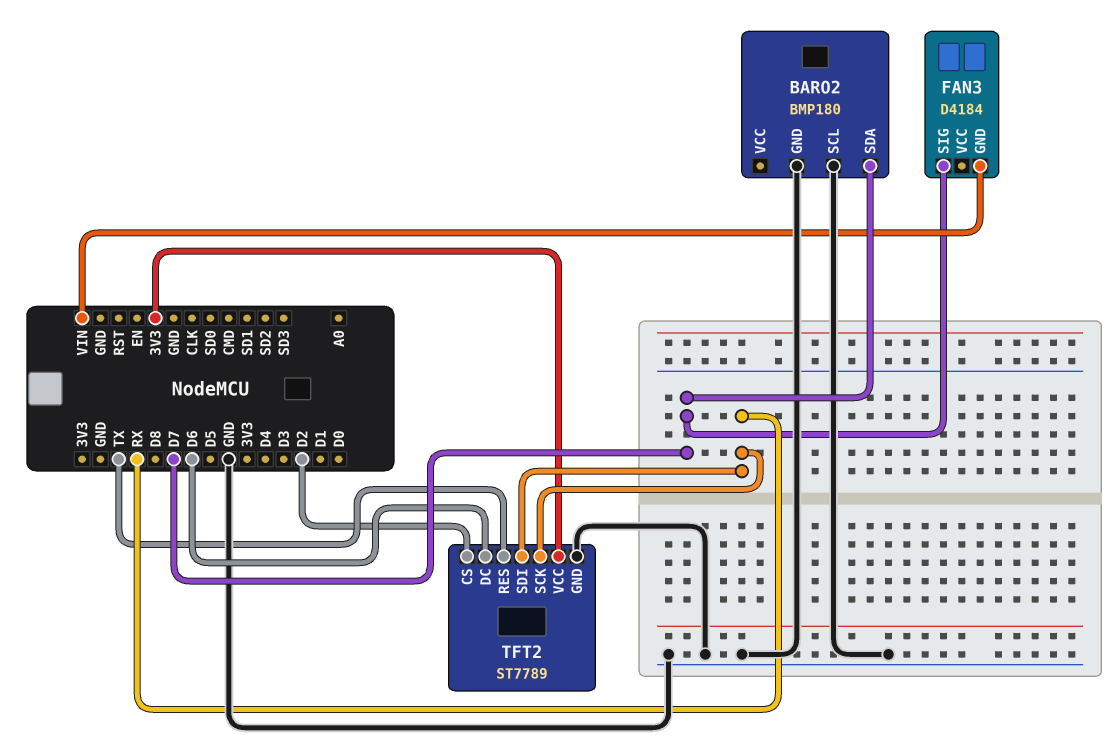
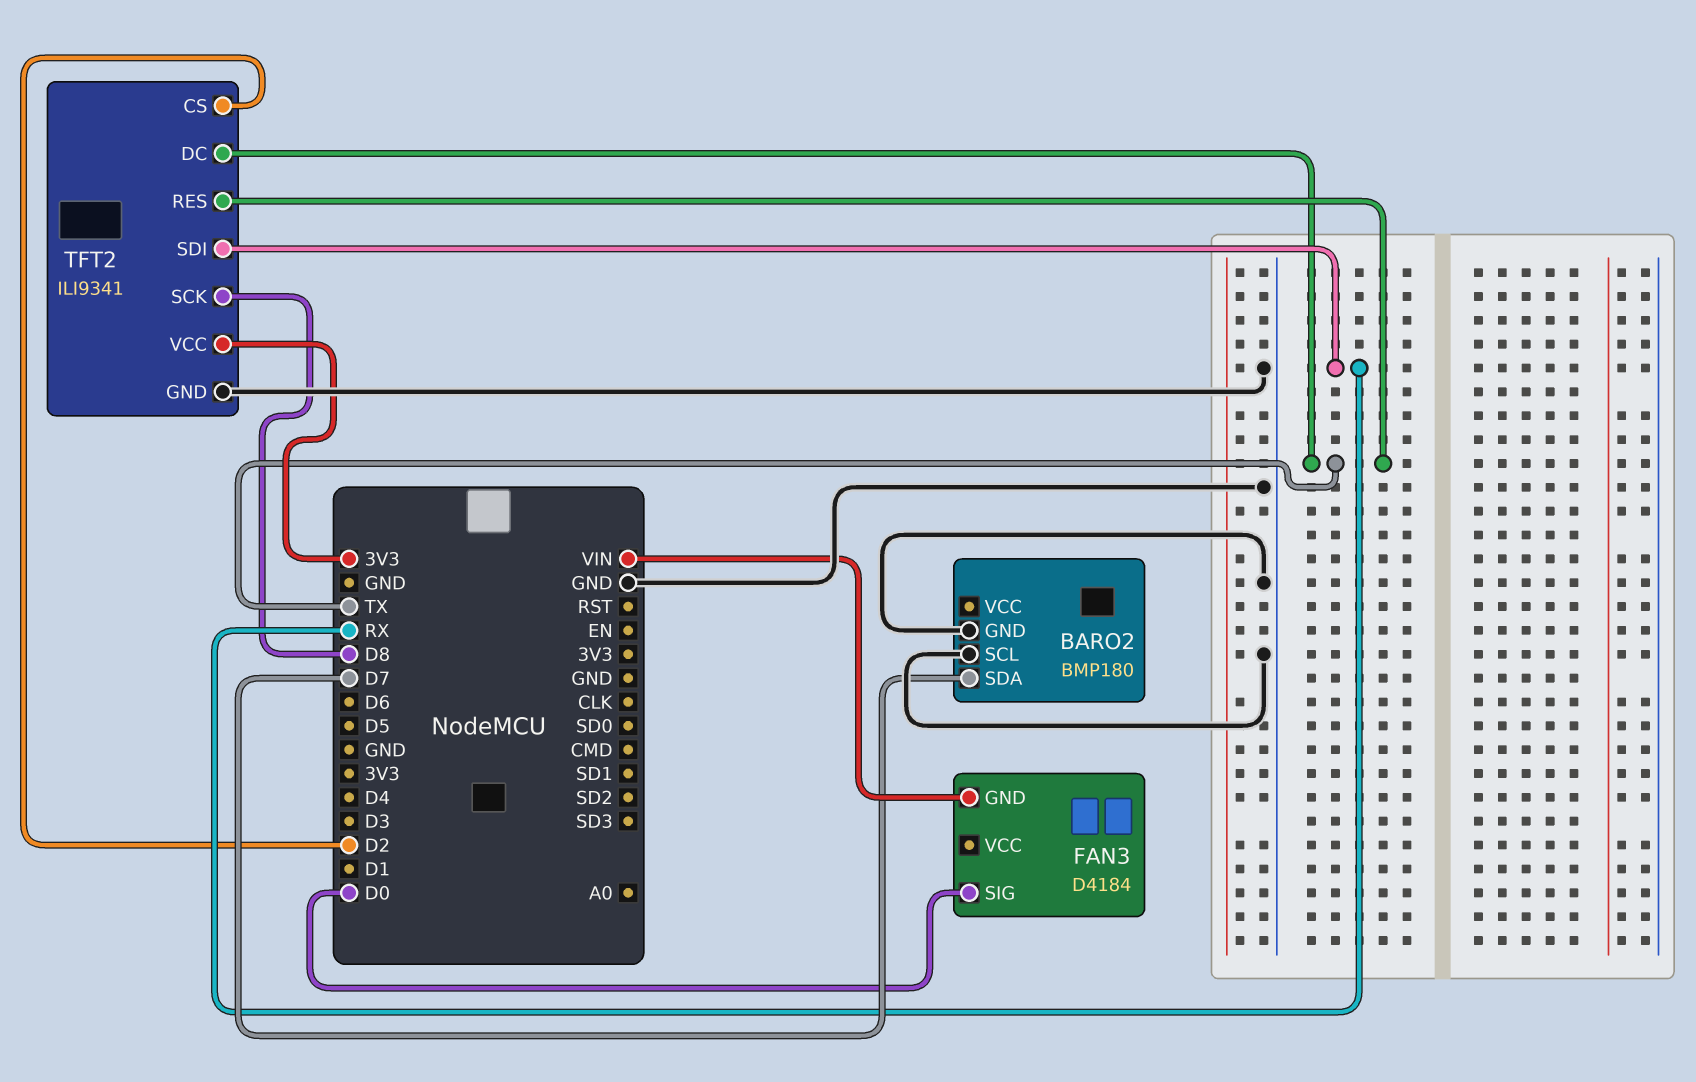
FAN3 pin SIG: D7 -> D0
TFT2: ST7789 -> ILI9341
TFT2 pin DC: D6 -> TX
TFT2 pin SCK: RX -> D8

